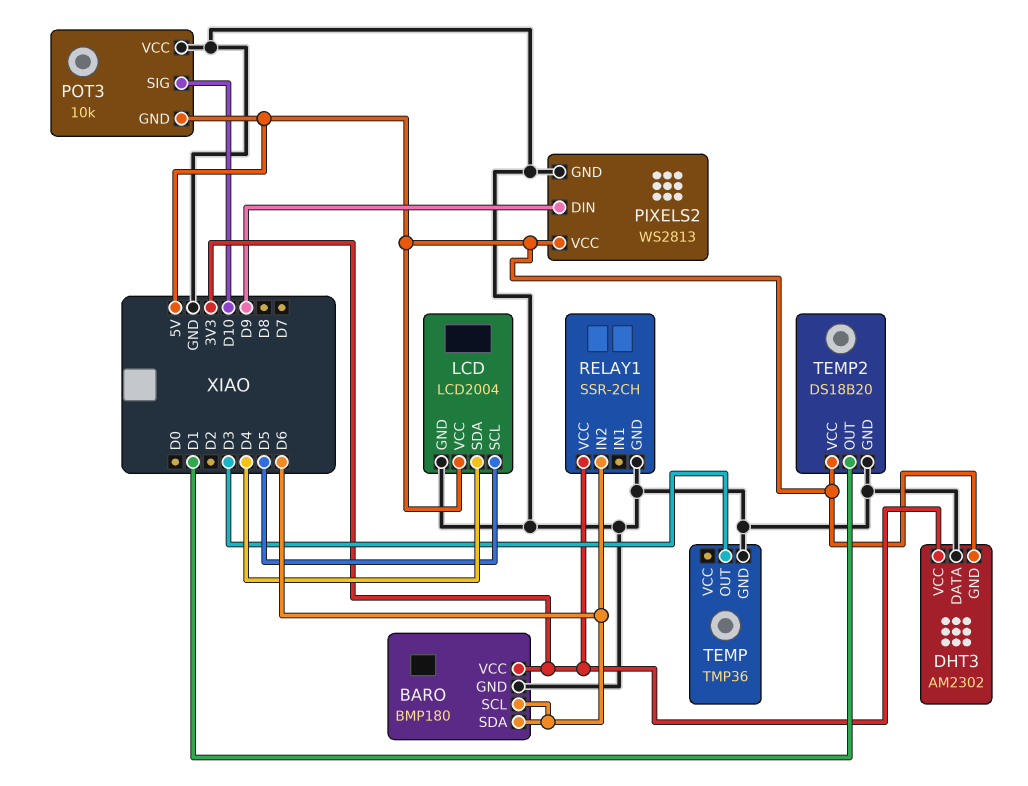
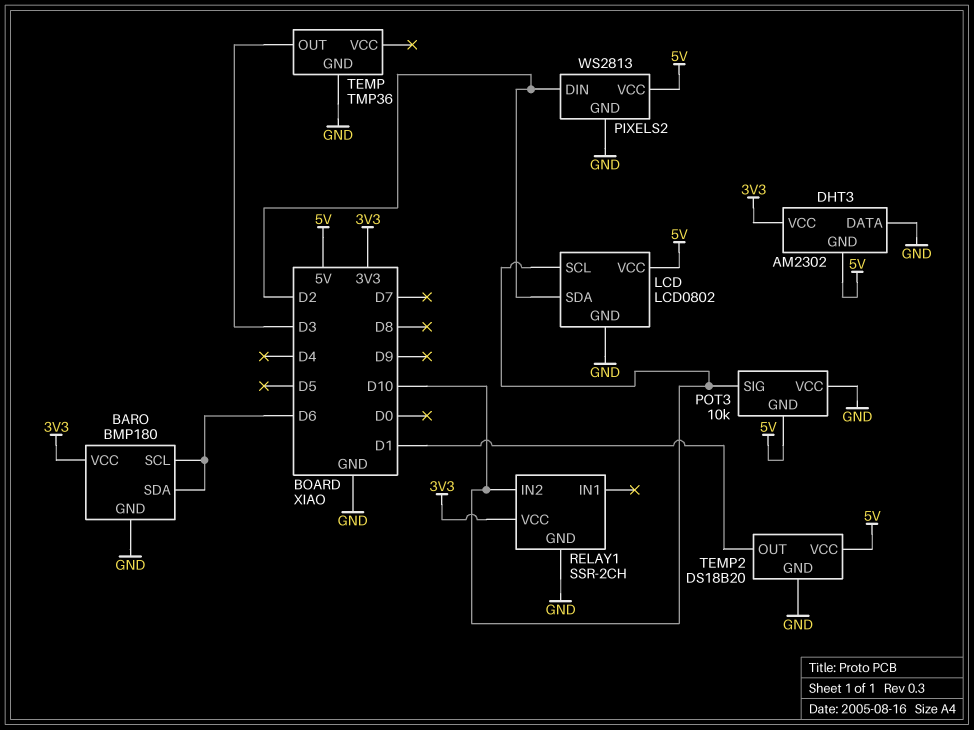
LCD: LCD2004 -> LCD0802
LCD pin SCL: D5 -> D10
LCD pin SDA: D4 -> D2
PIXELS2 pin DIN: D9 -> D2
RELAY1 pin IN2: D6 -> D10

